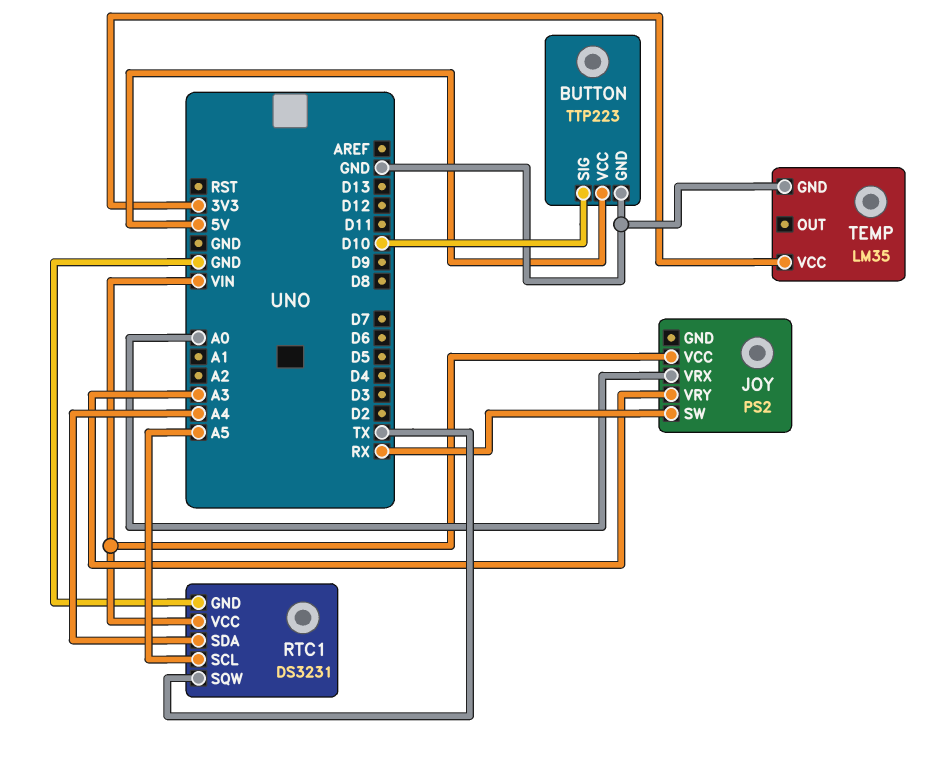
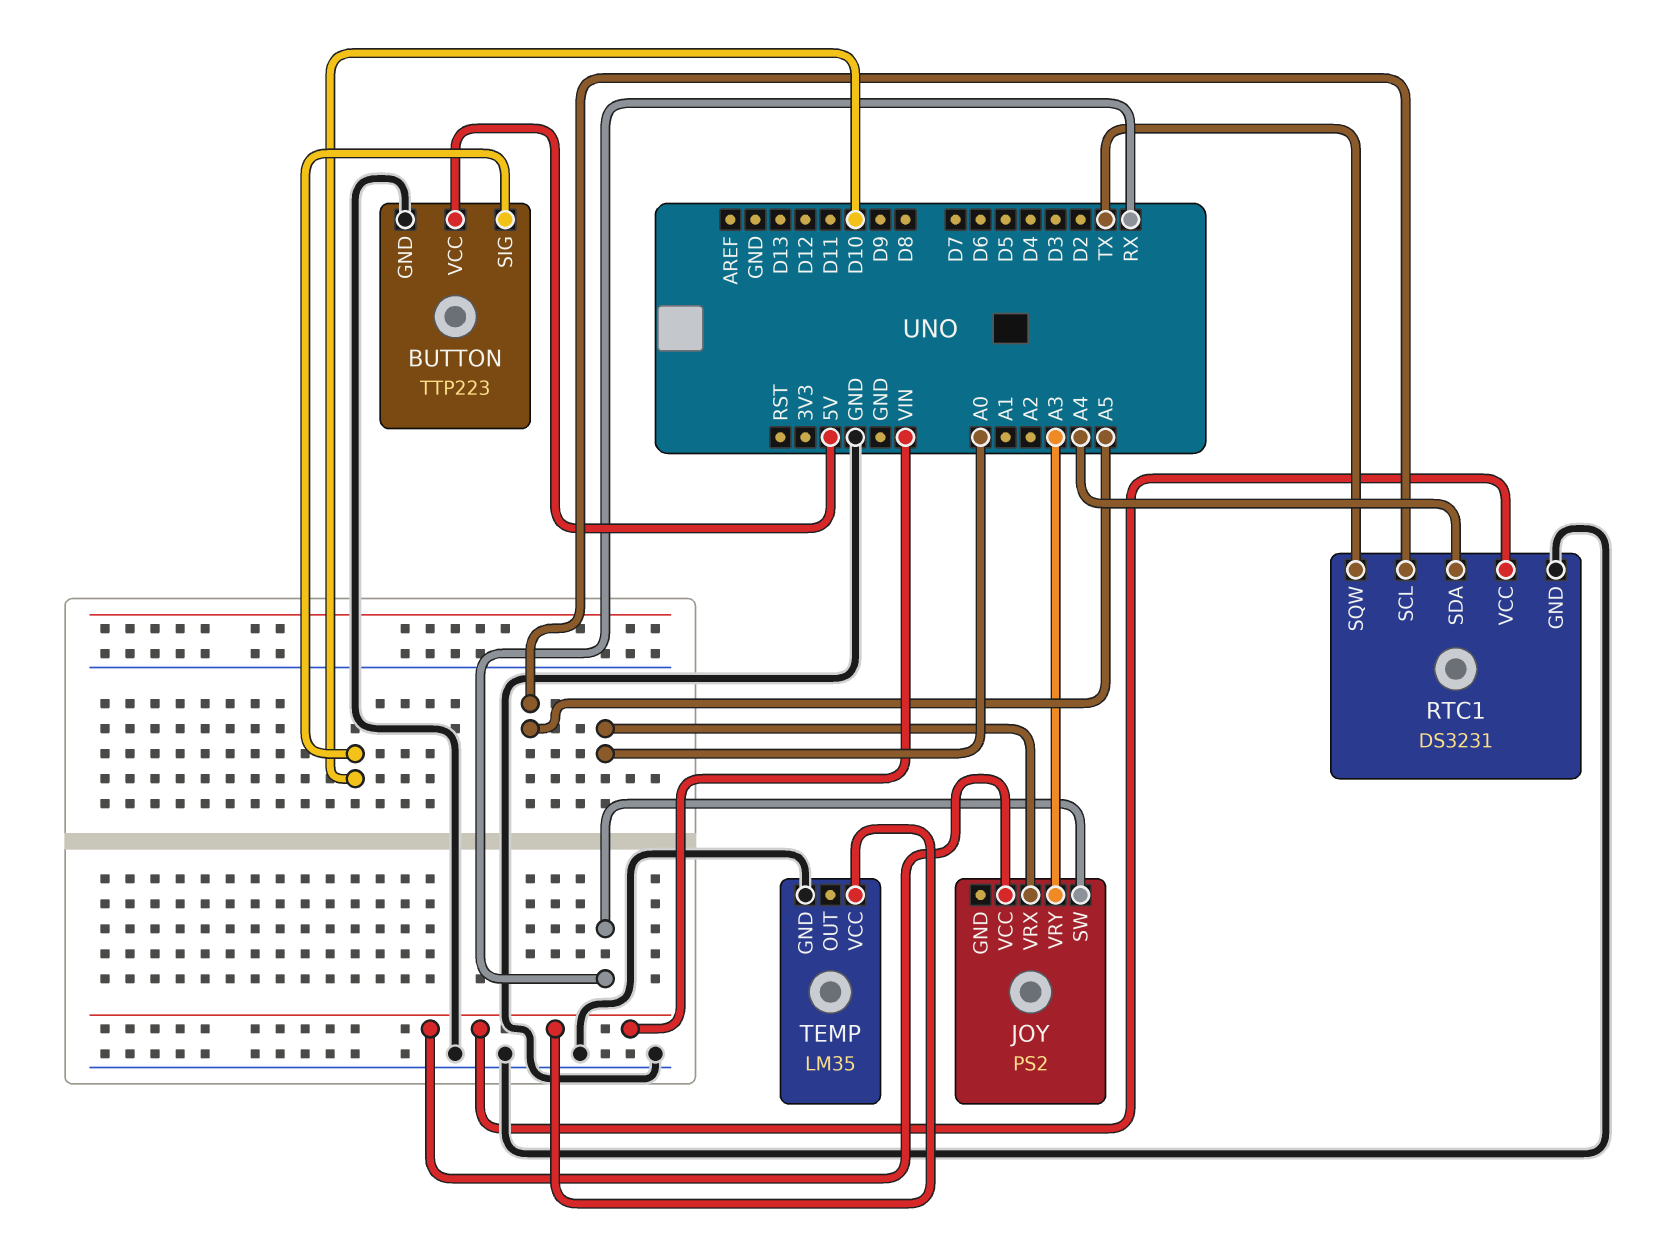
TEMP pin VCC: 3V3 -> VIN

